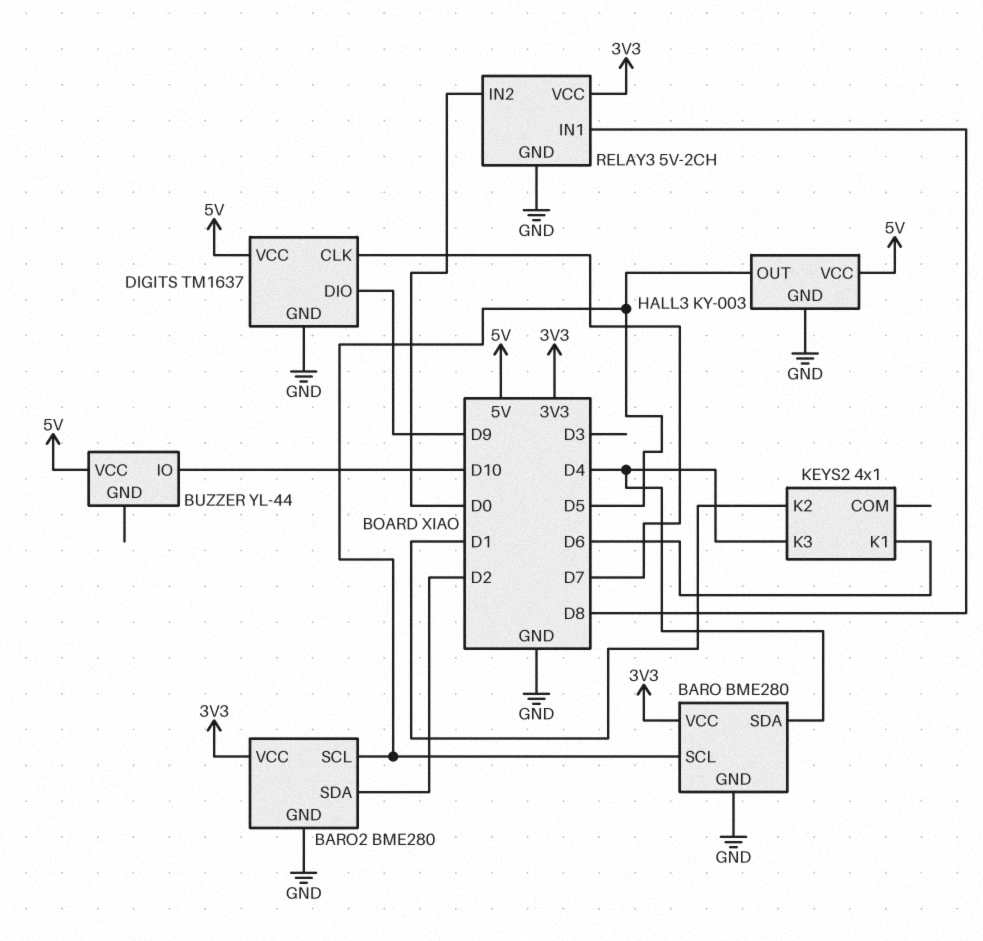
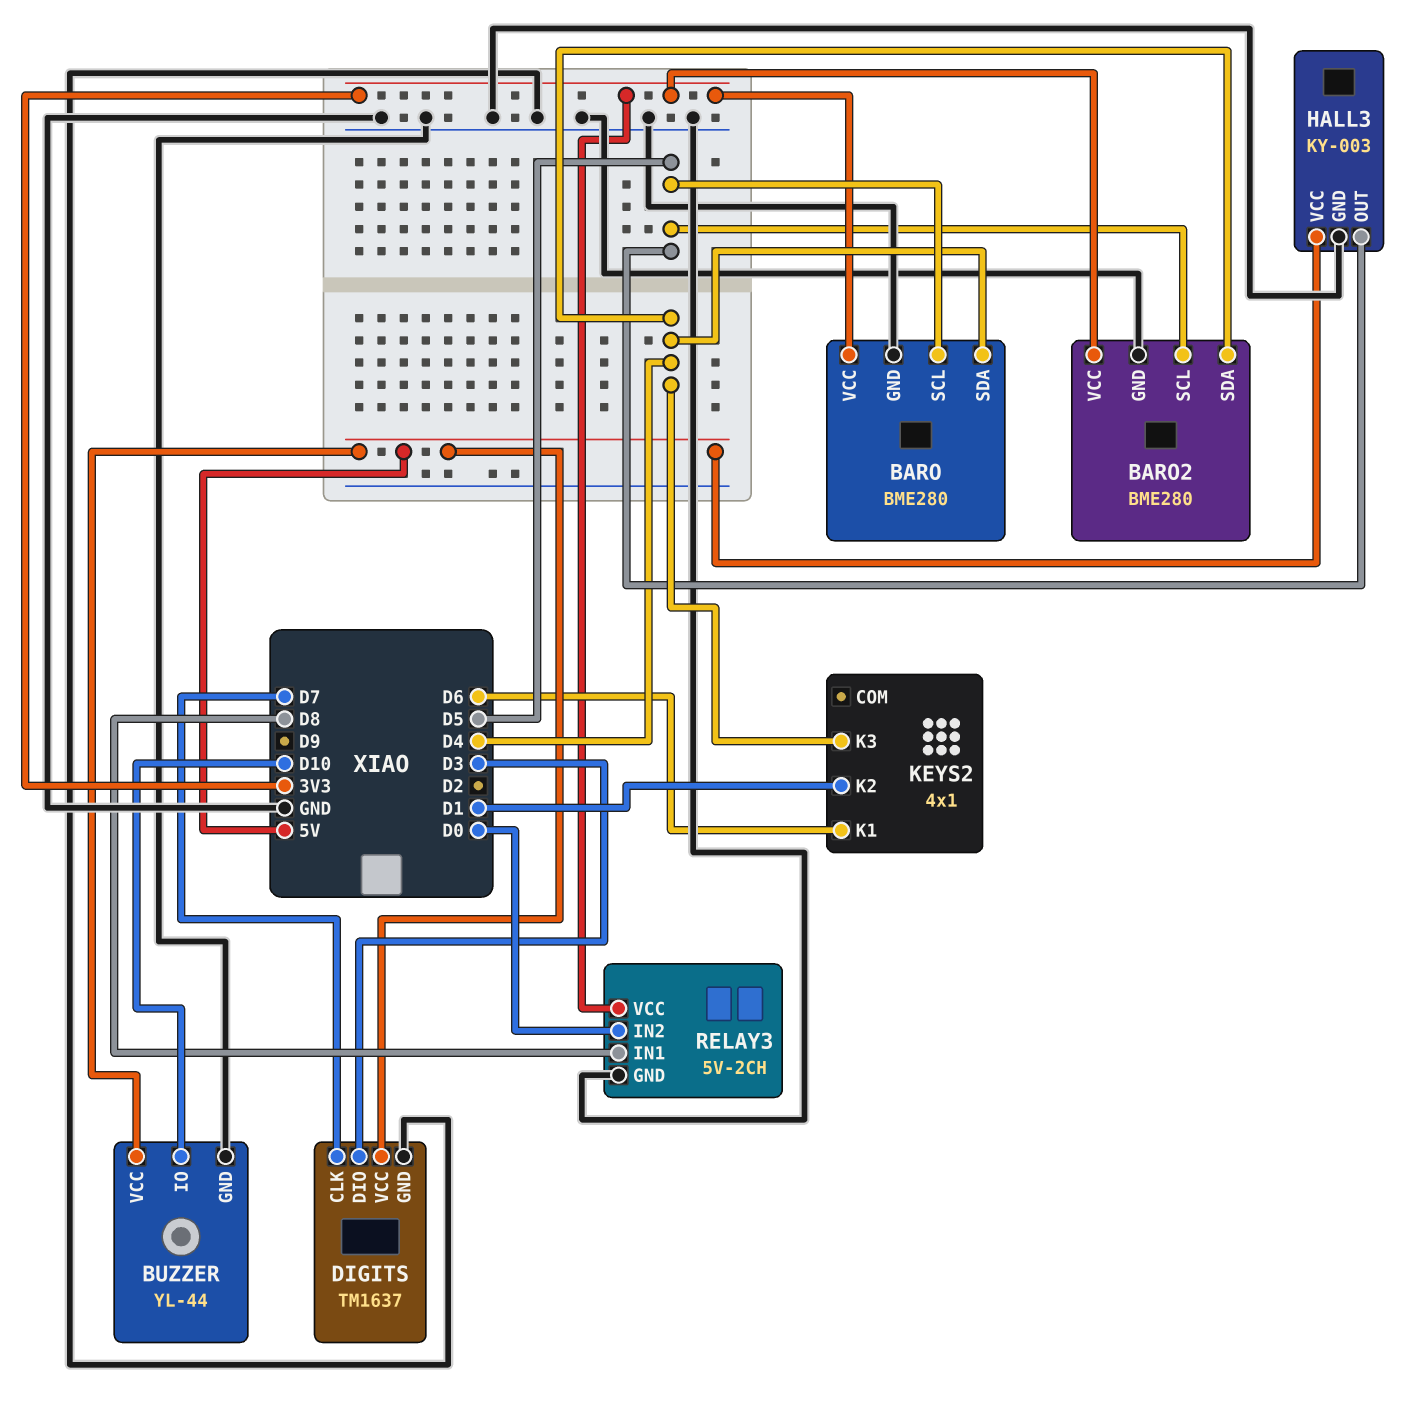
BARO2 pin SDA: D2 -> D4
BUZZER pin GND: none -> GND
DIGITS pin DIO: D9 -> D3

